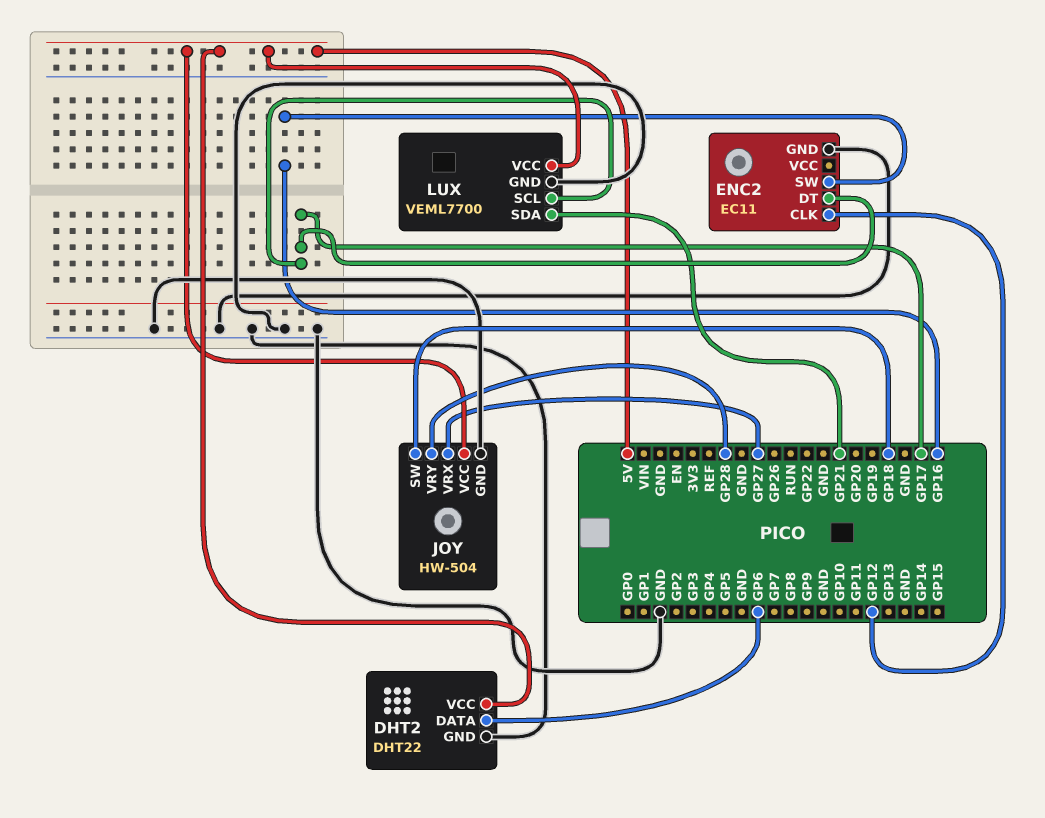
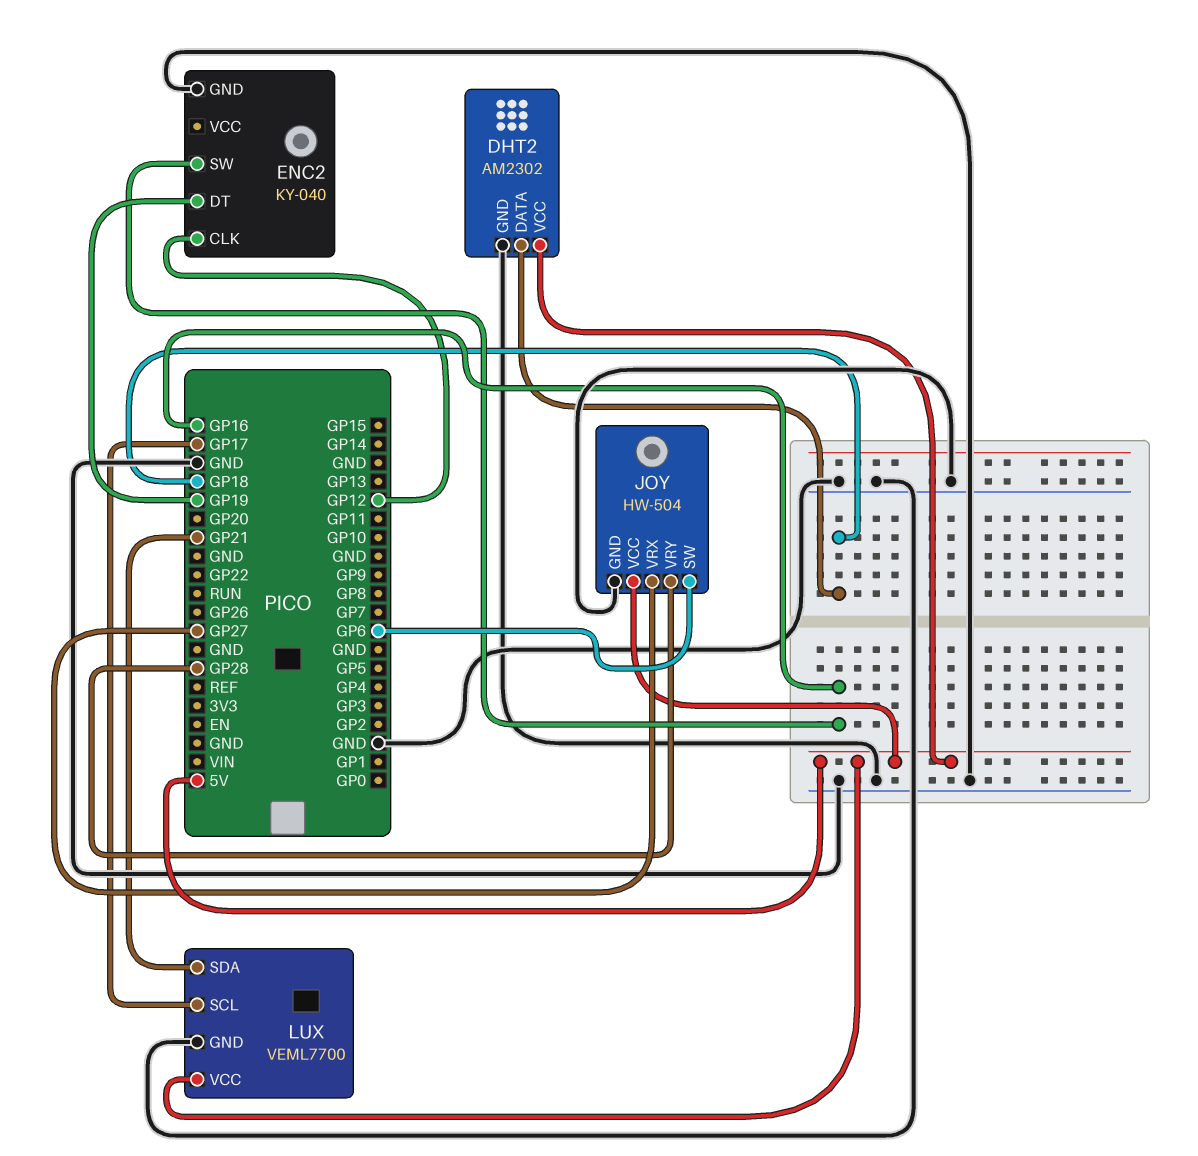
DHT2: DHT22 -> AM2302
DHT2 pin DATA: GP6 -> GP18
ENC2: EC11 -> KY-040
ENC2 pin DT: GP17 -> GP19
JOY pin SW: GP18 -> GP6

